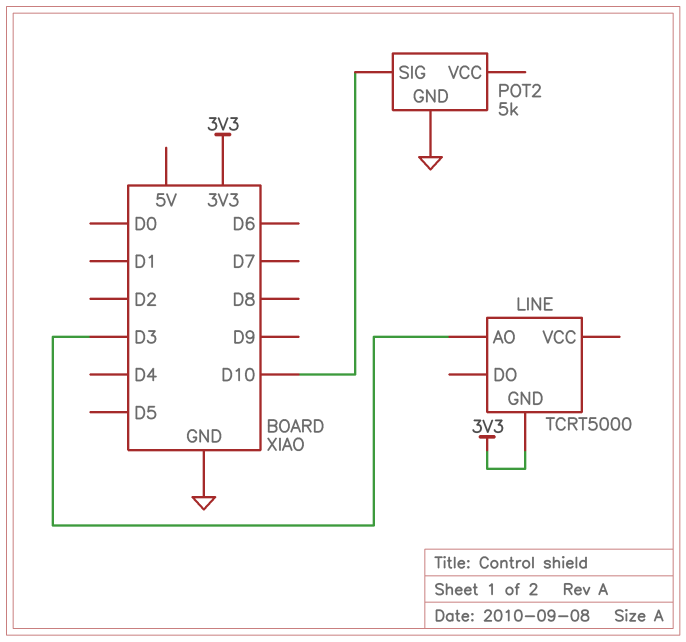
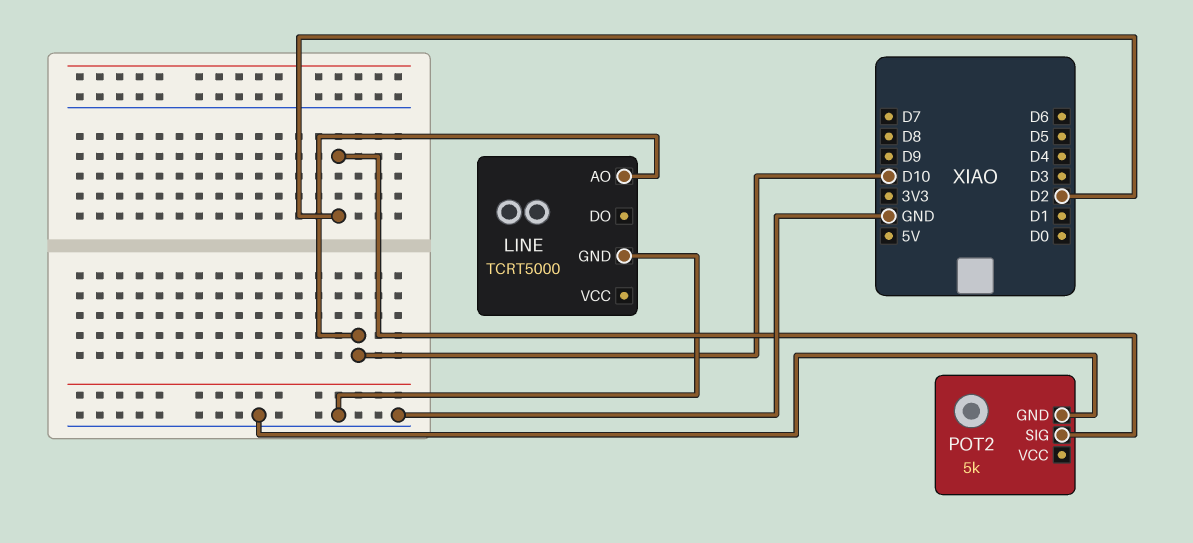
LINE pin AO: D3 -> D10
LINE pin GND: 3V3 -> GND
POT2 pin SIG: D10 -> D2

